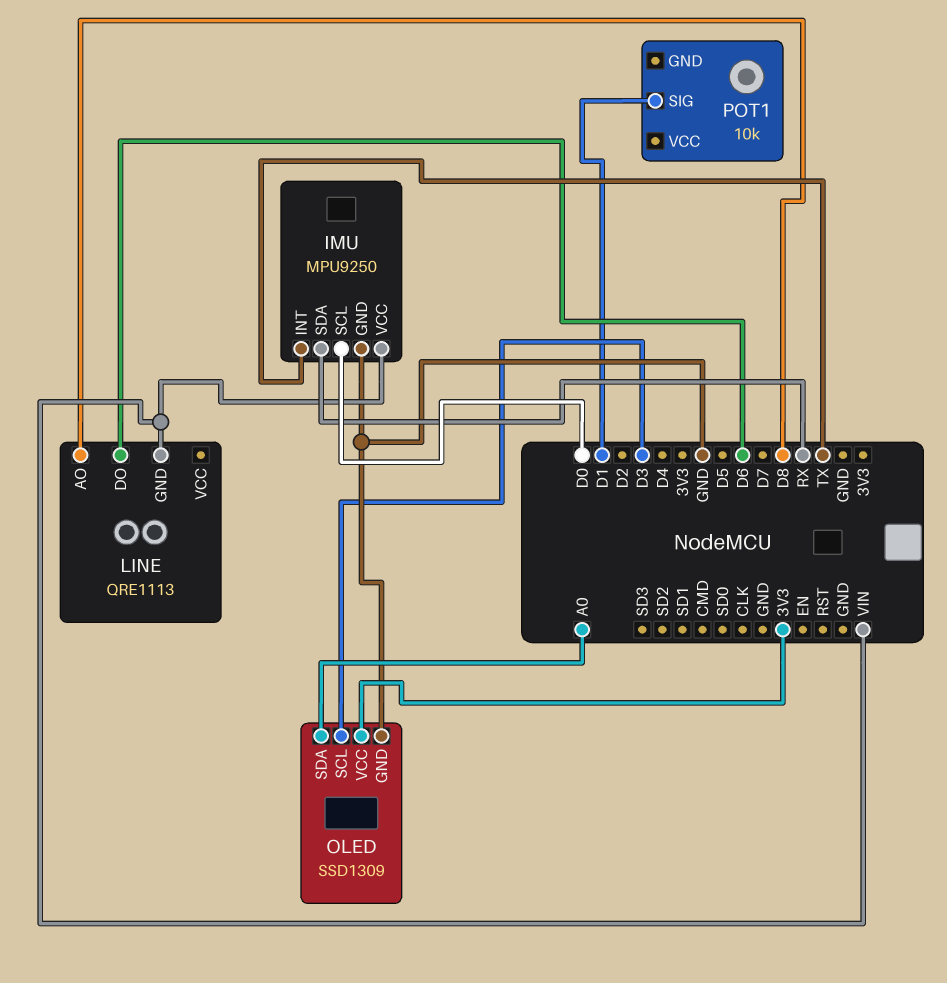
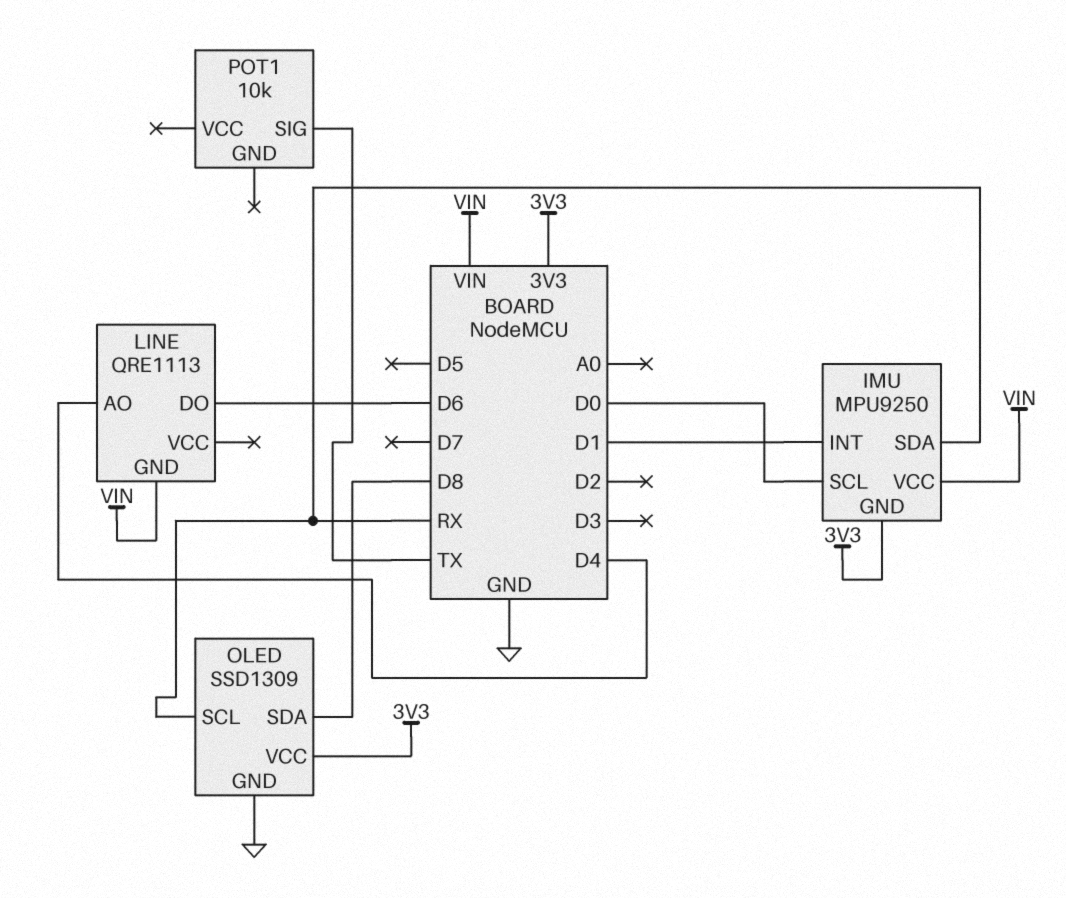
IMU pin GND: GND -> 3V3
IMU pin INT: TX -> D1
LINE pin AO: D8 -> D4
OLED pin SCL: D3 -> RX
OLED pin SDA: A0 -> D8
POT1 pin SIG: D1 -> TX

